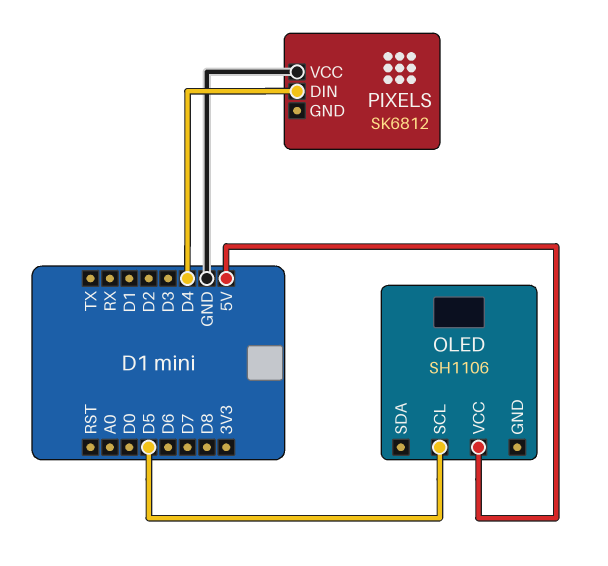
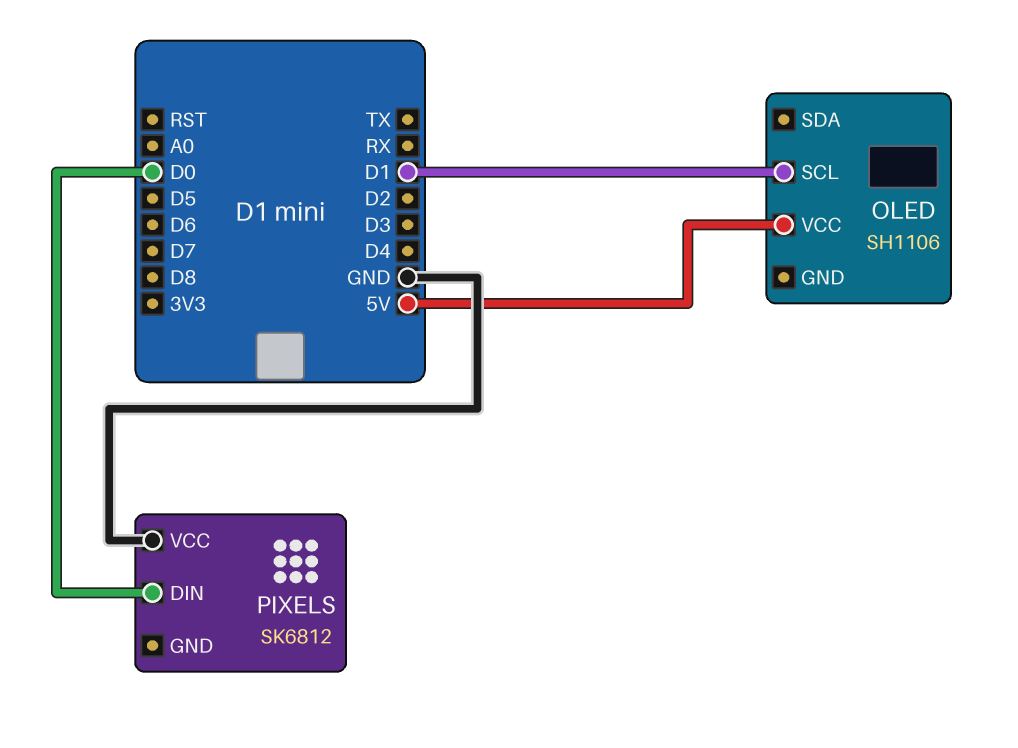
OLED pin SCL: D5 -> D1
PIXELS pin DIN: D4 -> D0

